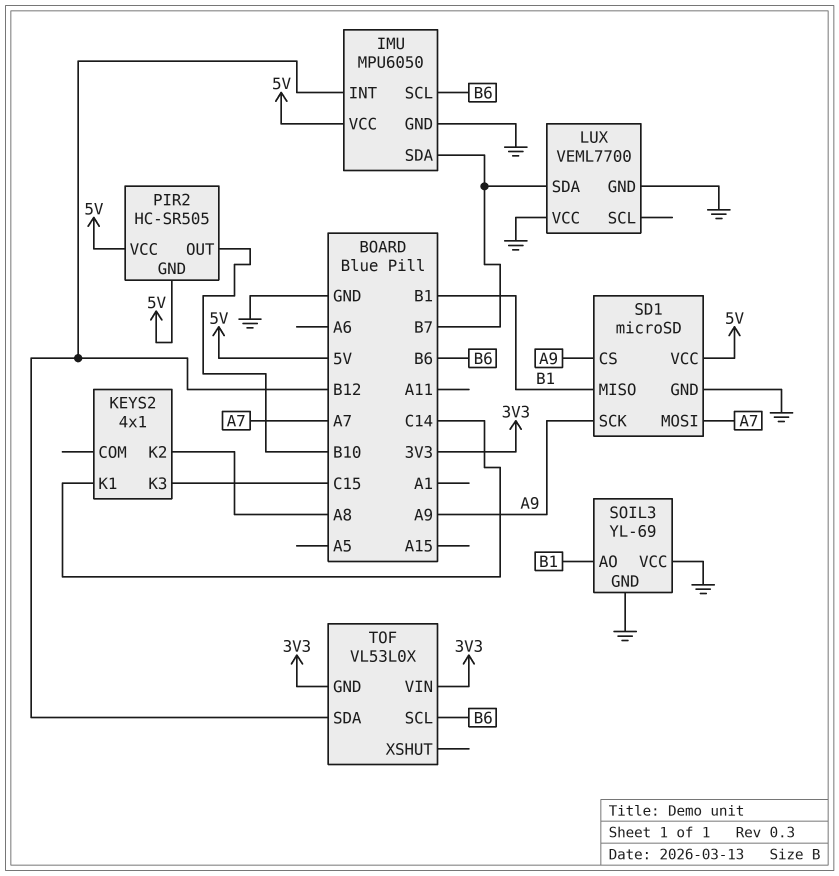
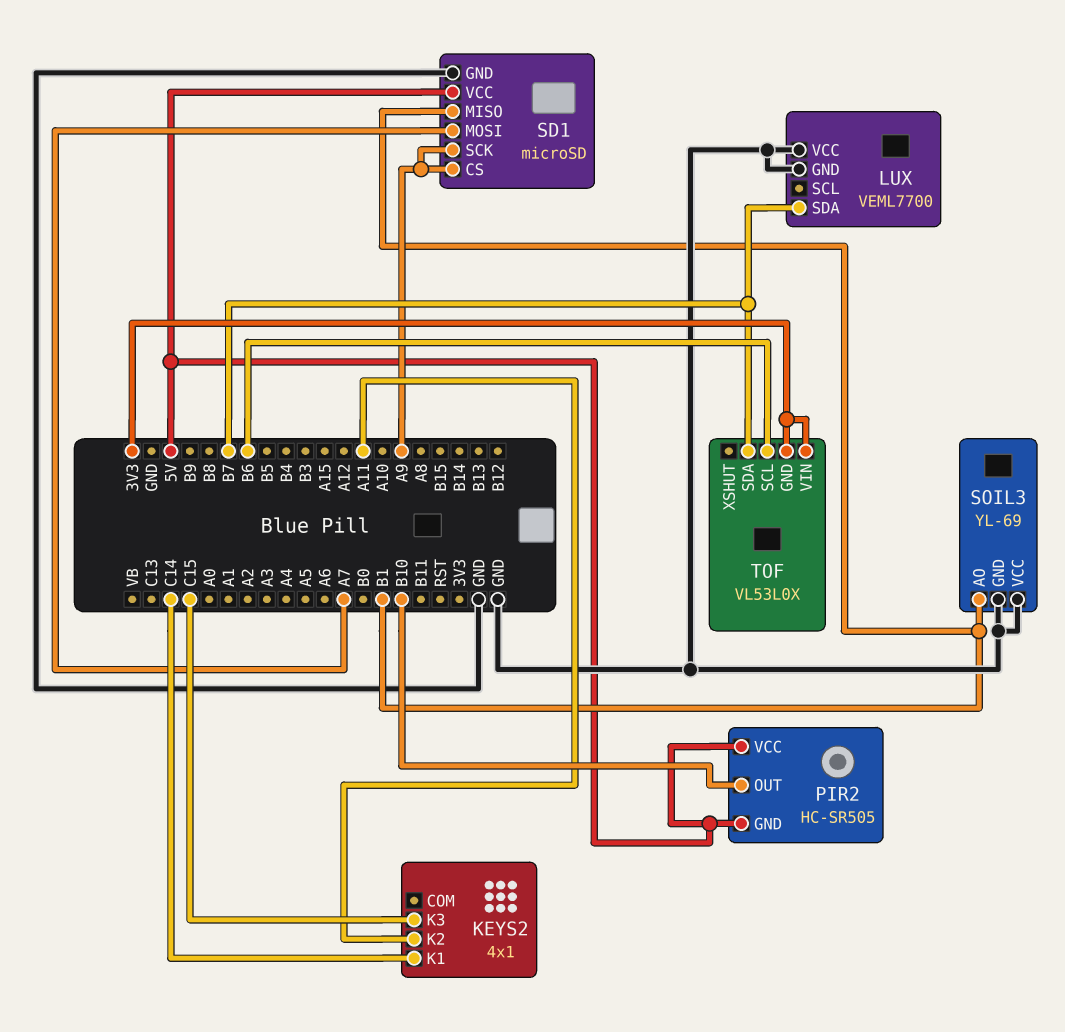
IMU: MPU6050 -> none
IMU pin GND: GND -> none
IMU pin INT: B12 -> none
IMU pin SCL: B6 -> none
IMU pin SDA: B7 -> none
IMU pin VCC: 5V -> none
KEYS2 pin K2: A8 -> A11
TOF pin SDA: B12 -> B7

